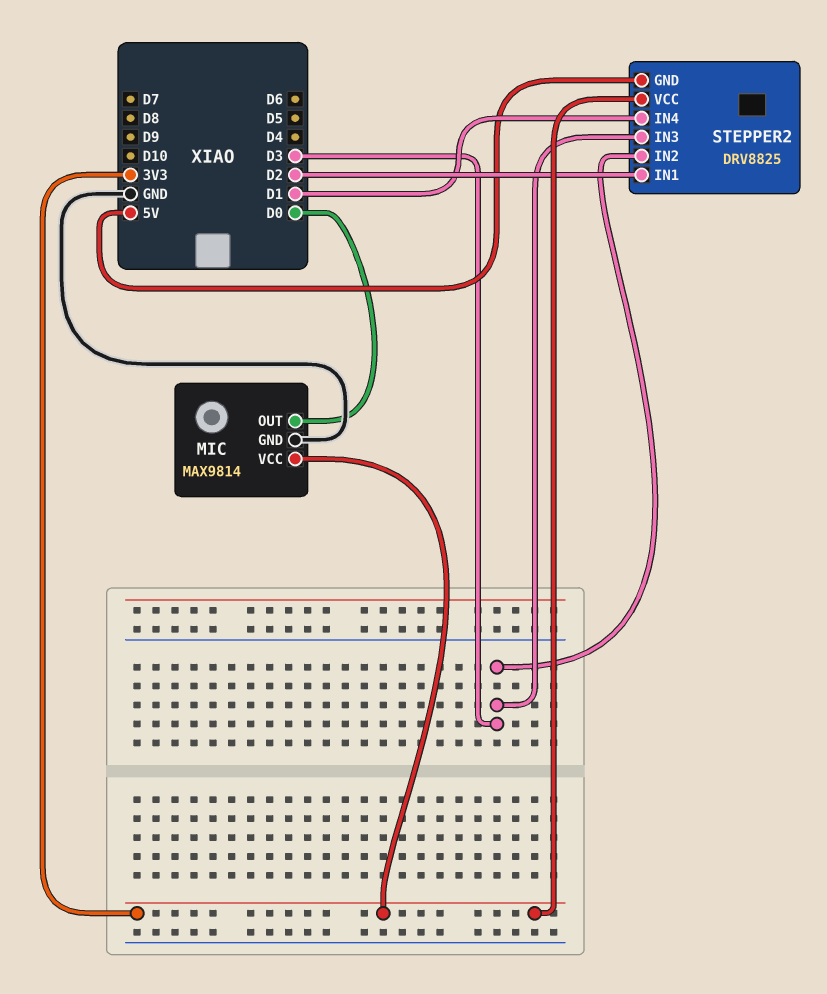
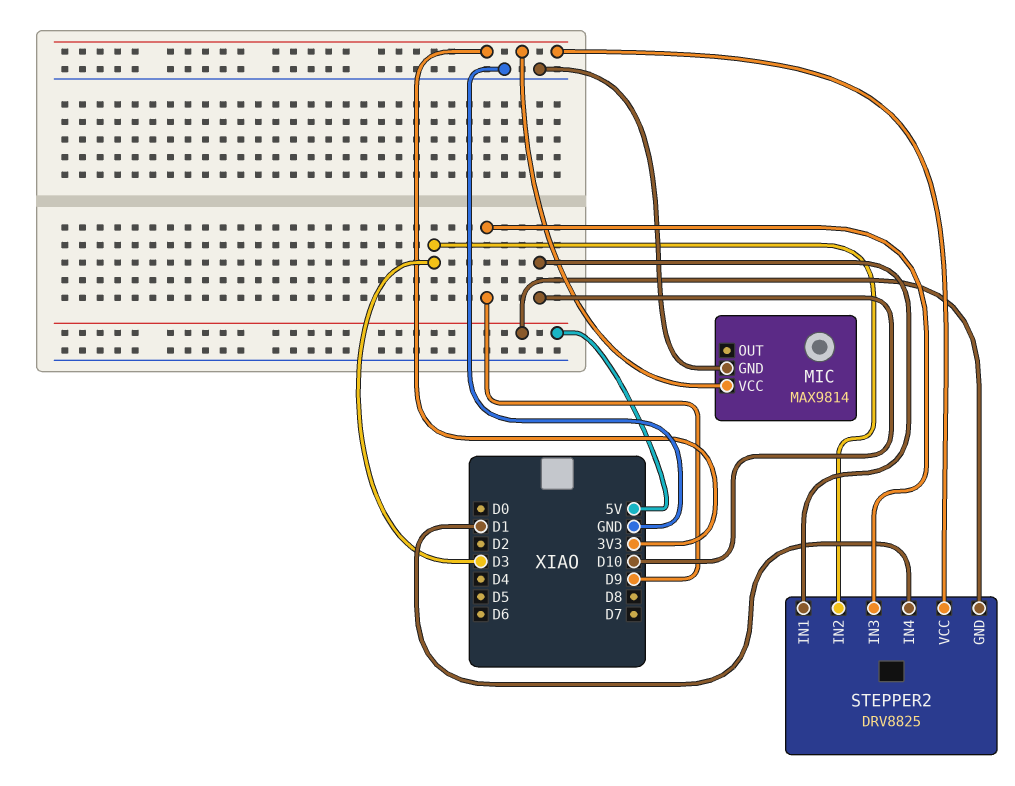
MIC pin OUT: D0 -> none
STEPPER2 pin IN1: D2 -> D10
STEPPER2 pin IN3: D3 -> D9

